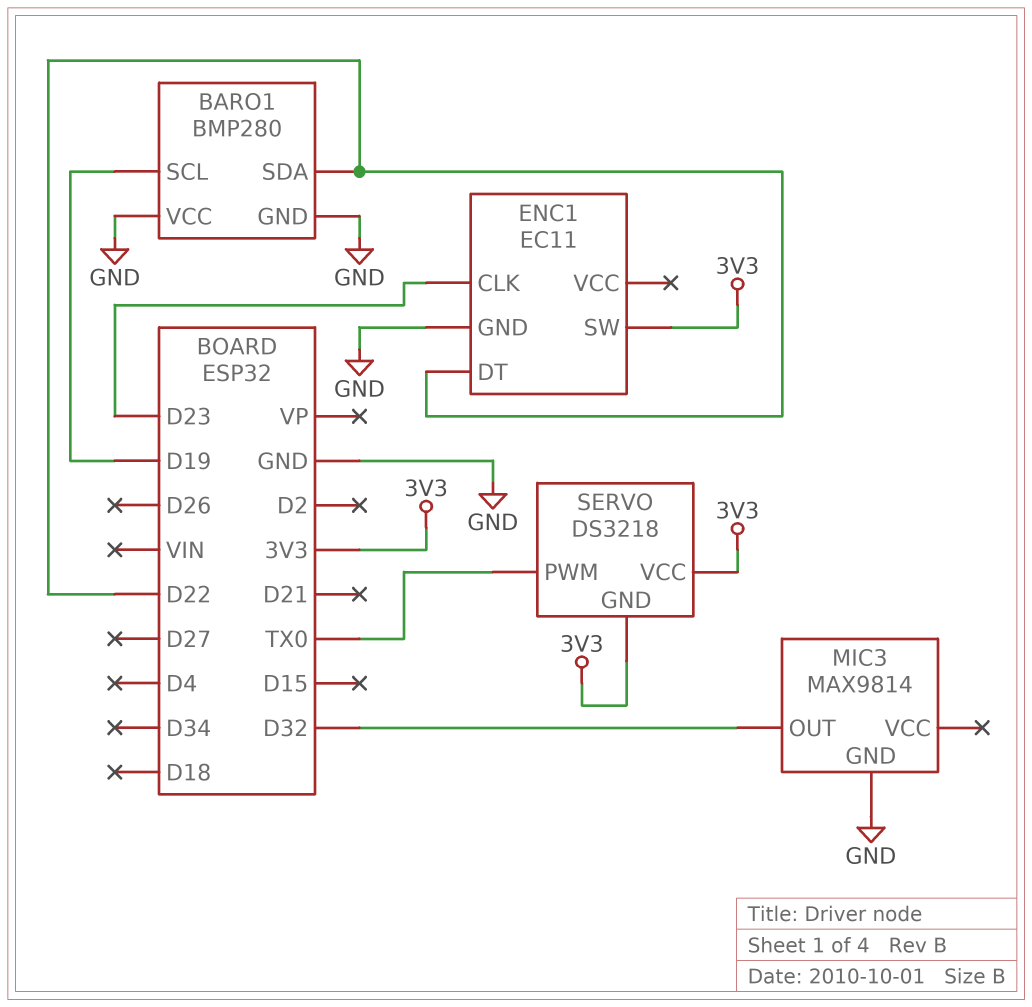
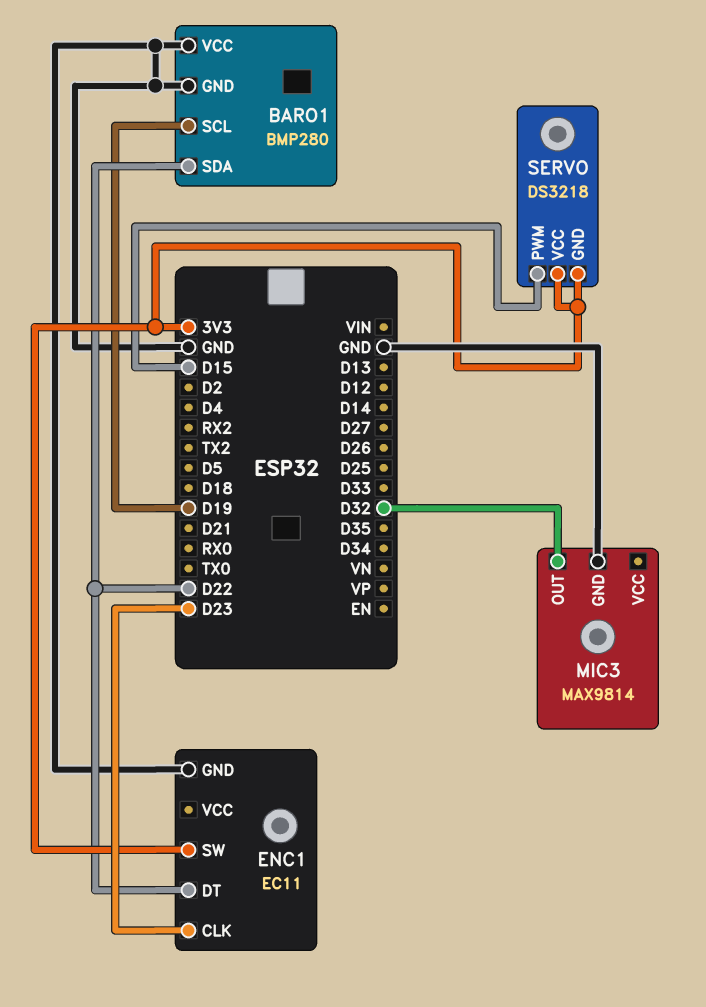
SERVO pin PWM: TX0 -> D15

